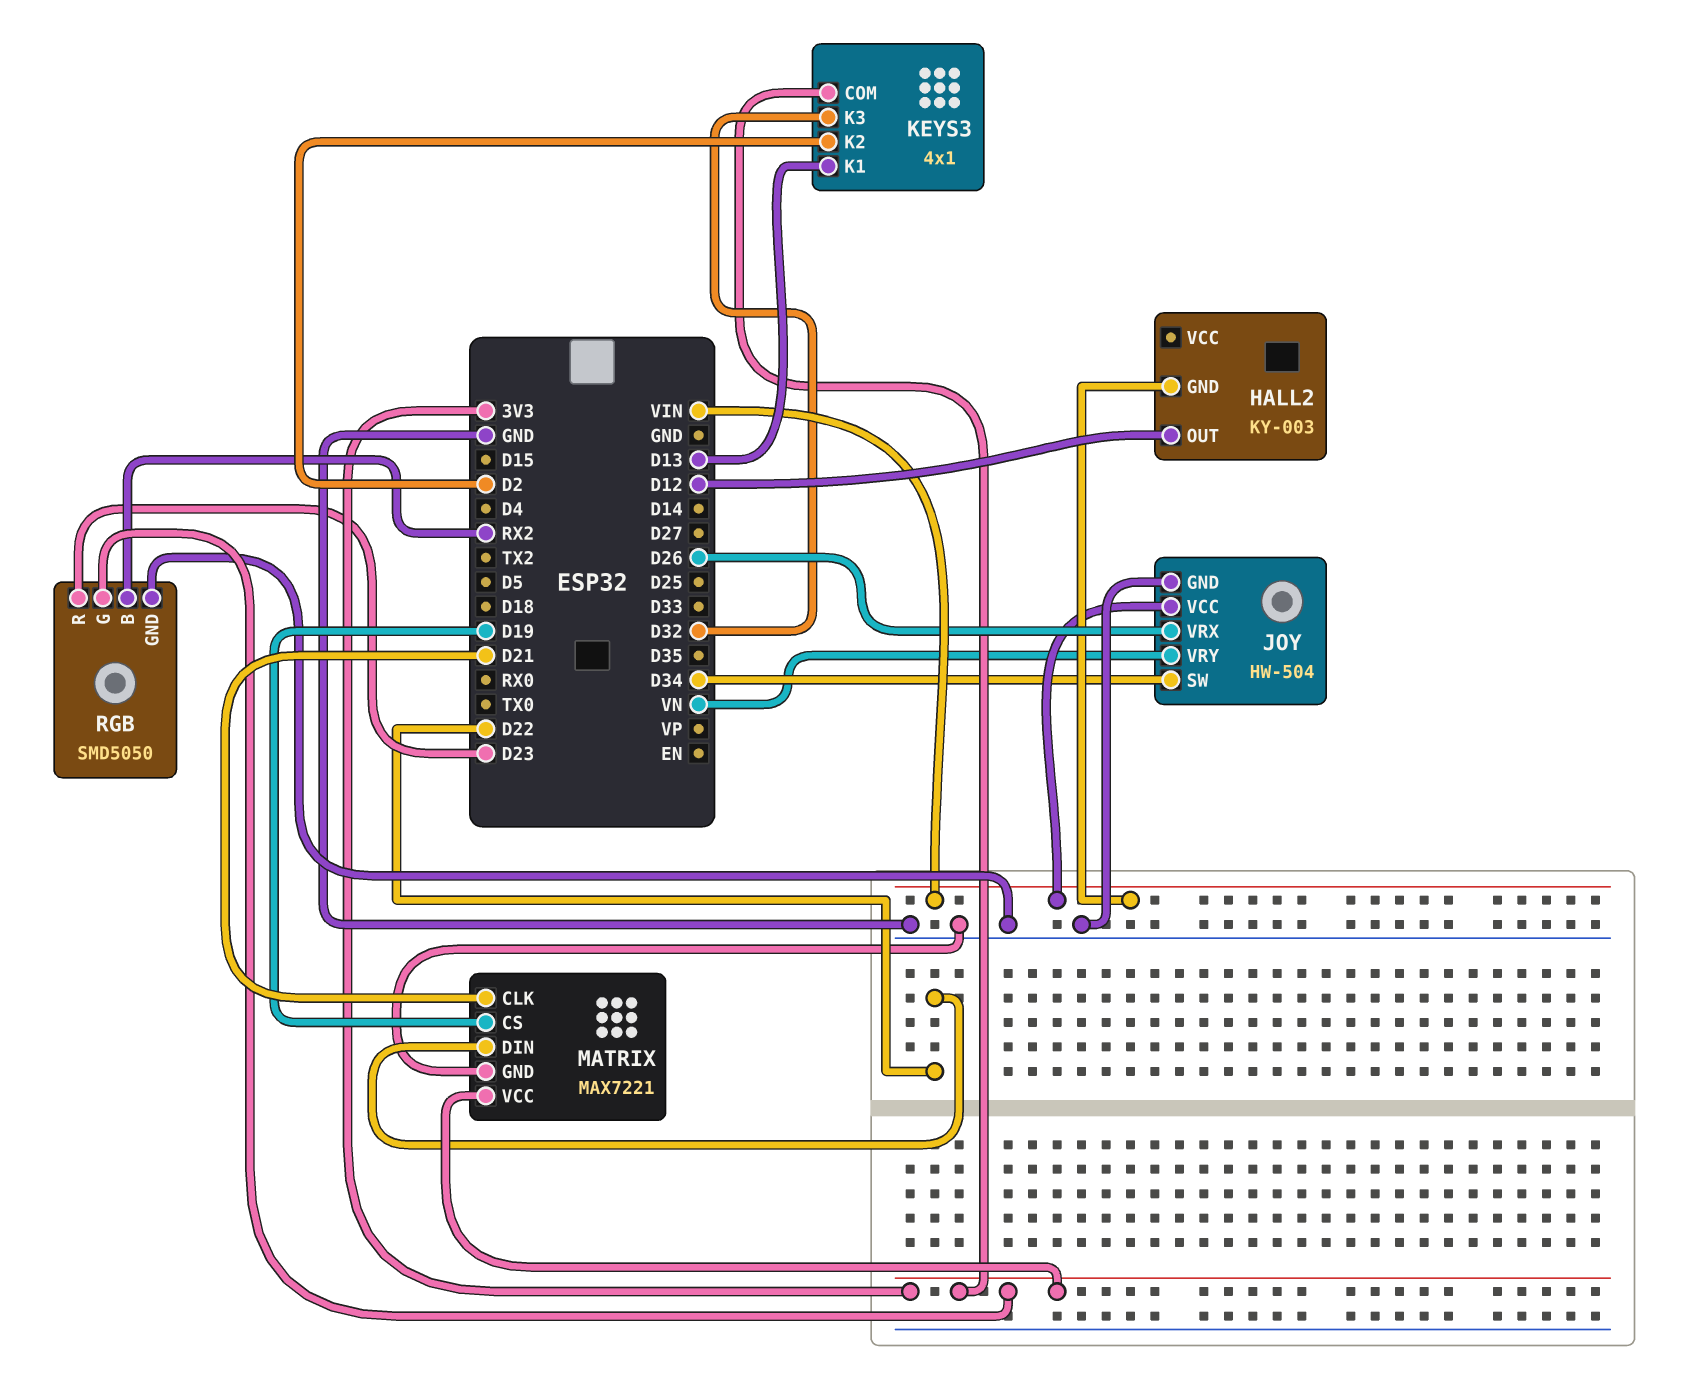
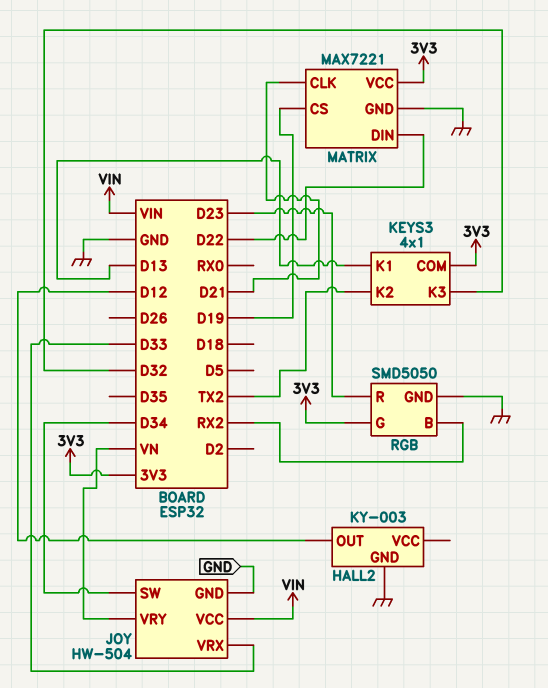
HALL2 pin GND: VIN -> GND
JOY pin VRX: D26 -> D33
KEYS3 pin K2: D2 -> TX2

